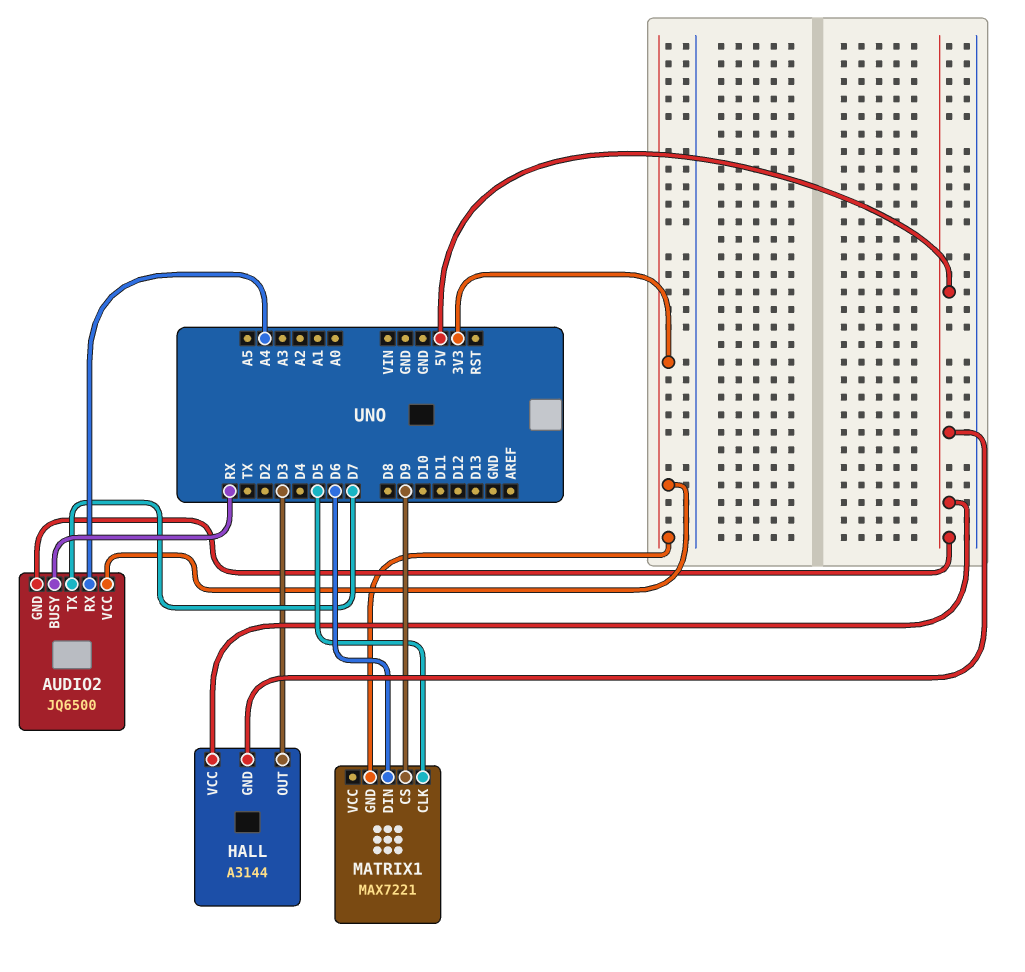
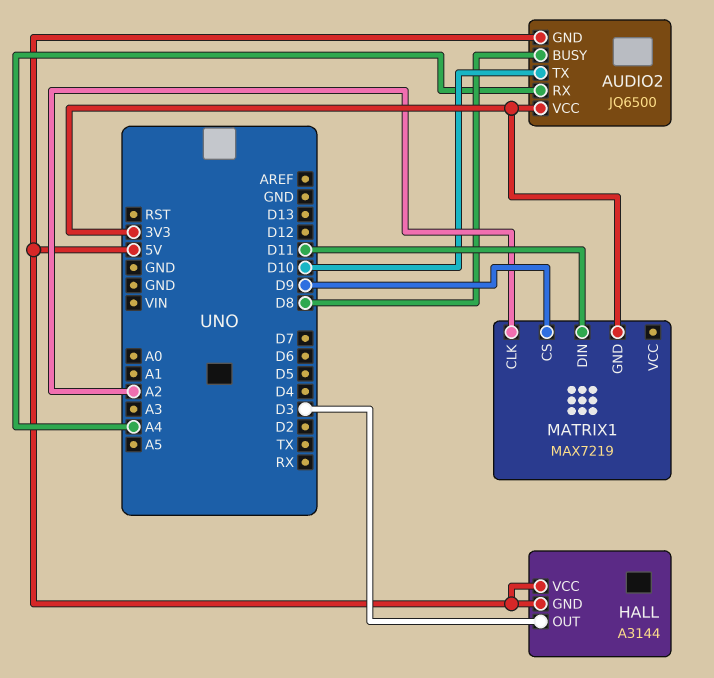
AUDIO2 pin BUSY: RX -> D8
AUDIO2 pin TX: D7 -> D10
MATRIX1: MAX7221 -> MAX7219
MATRIX1 pin CLK: D5 -> A2
MATRIX1 pin DIN: D6 -> D11

